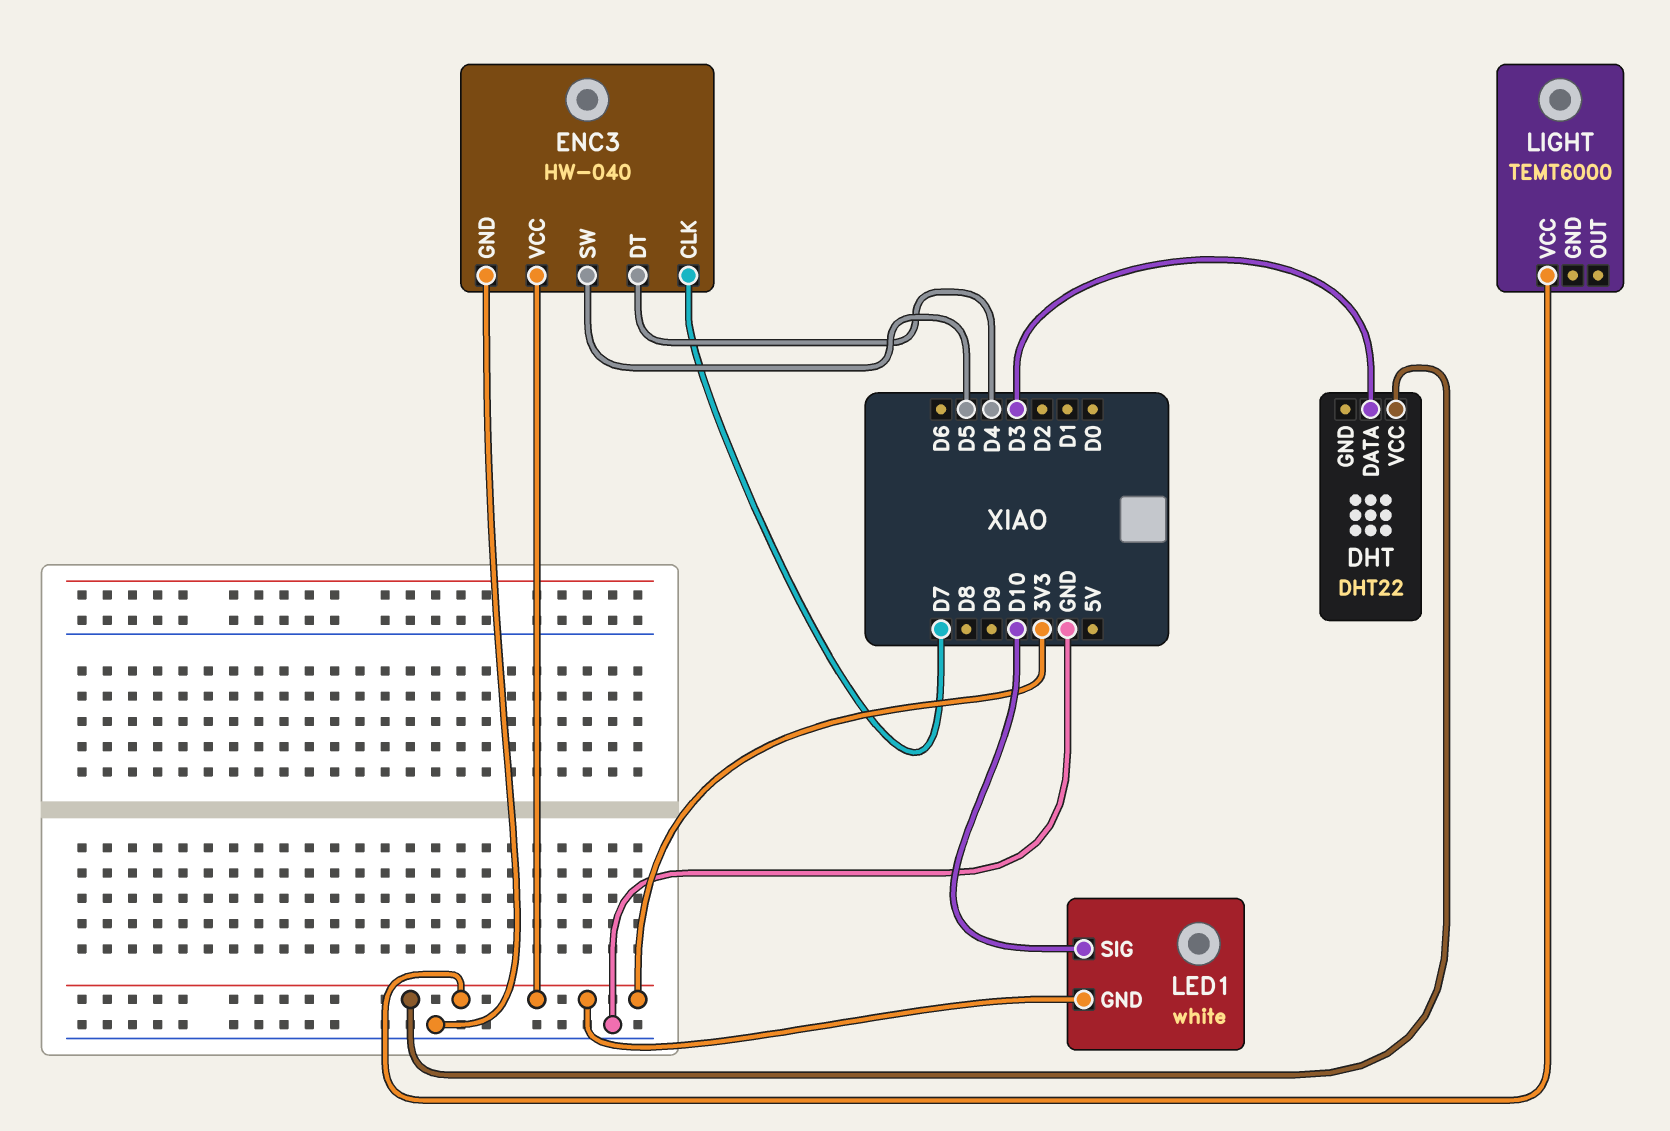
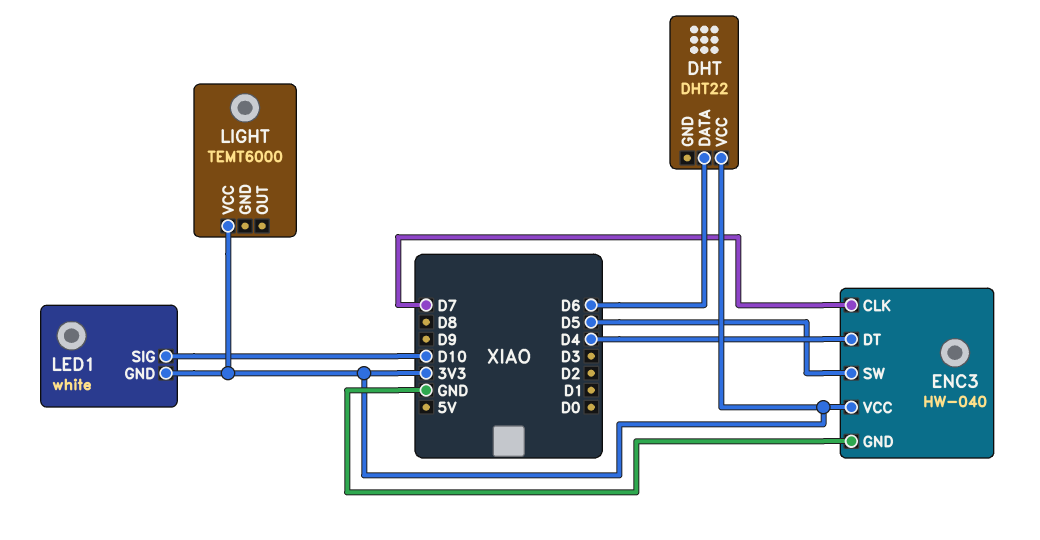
DHT pin DATA: D3 -> D6

